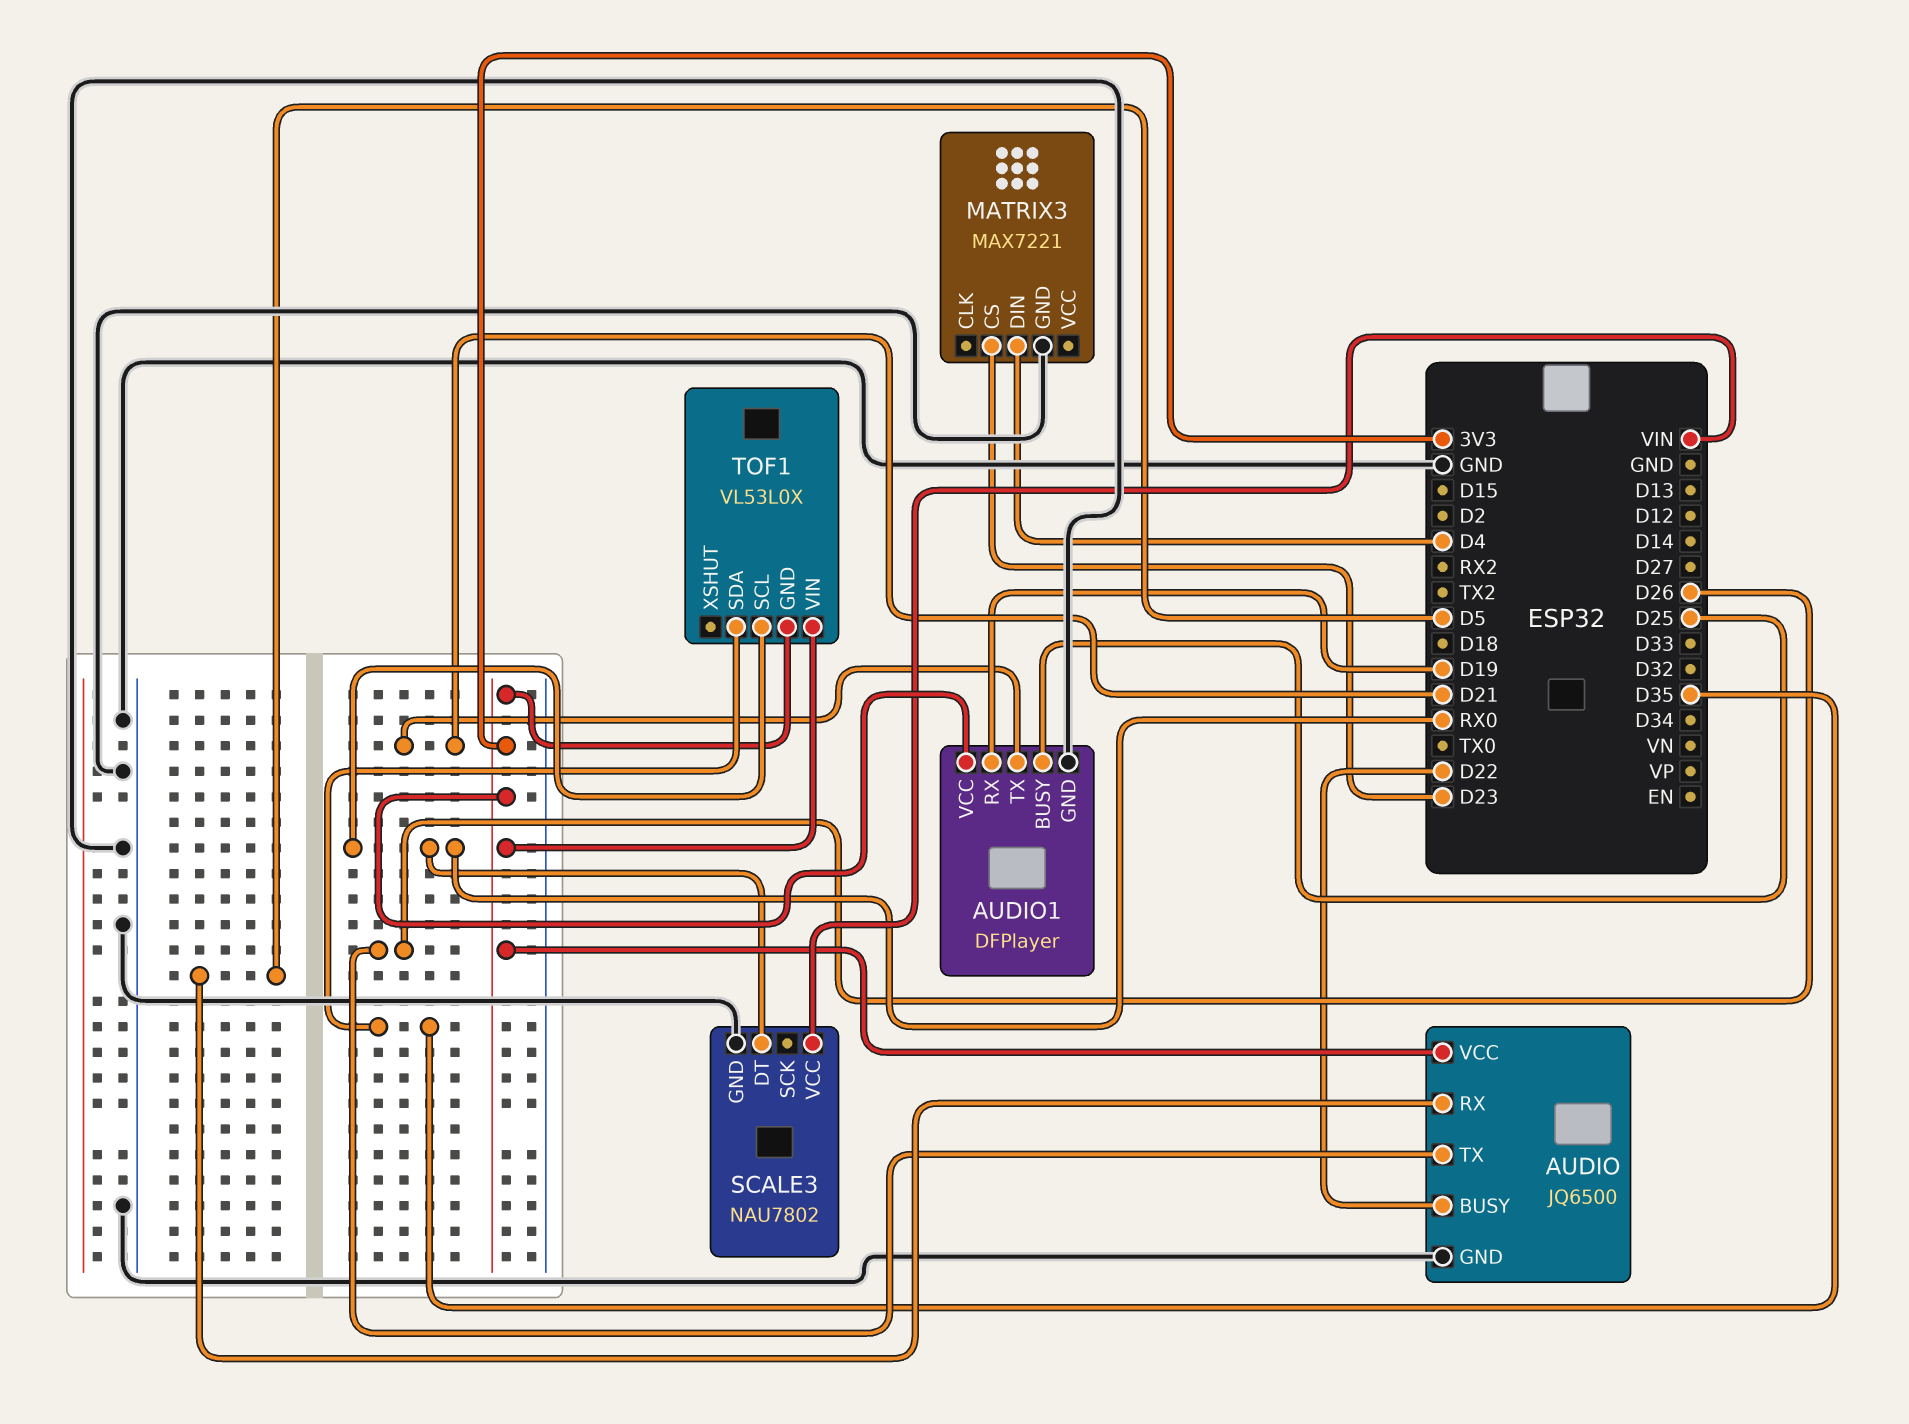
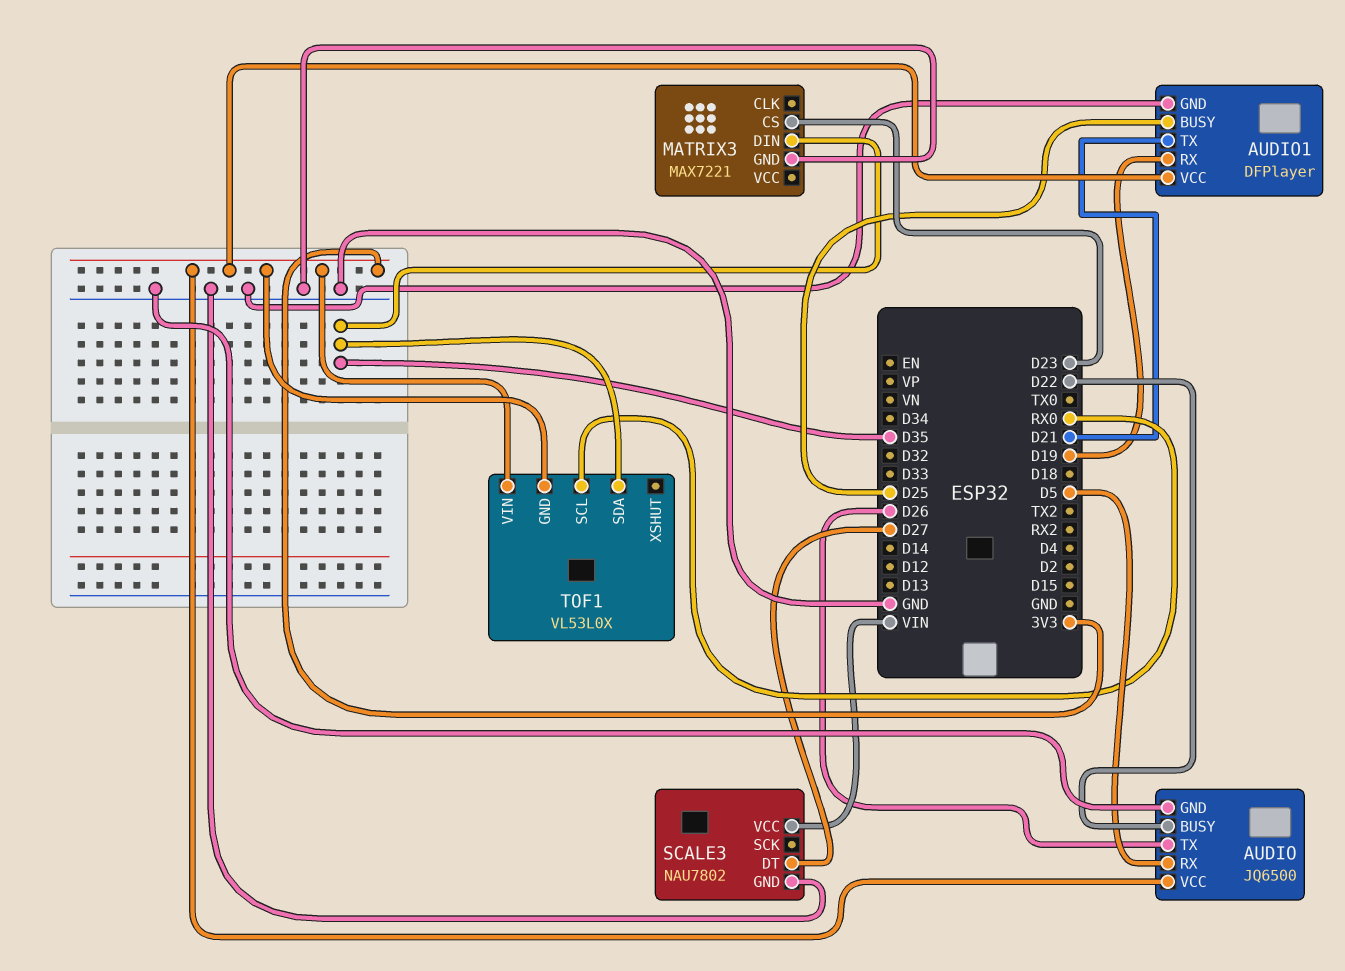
MATRIX3 pin DIN: D4 -> D35
SCALE3 pin DT: RX0 -> D27

